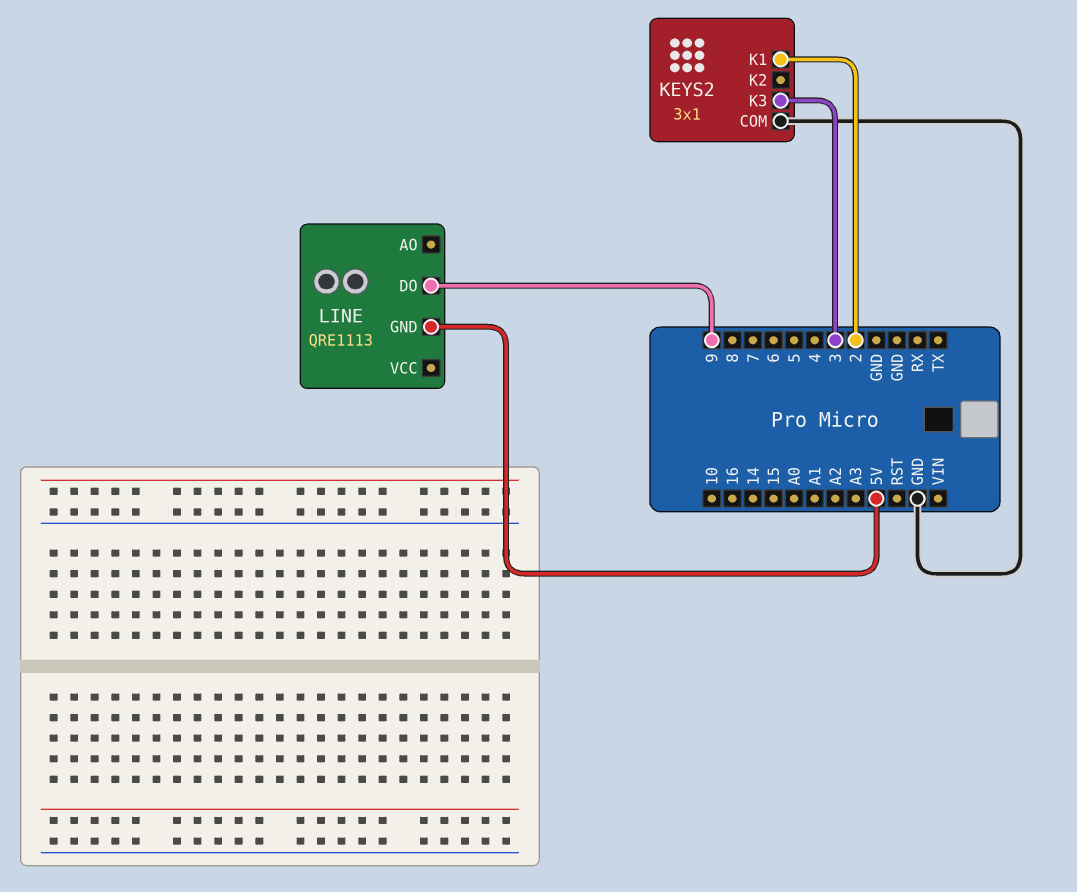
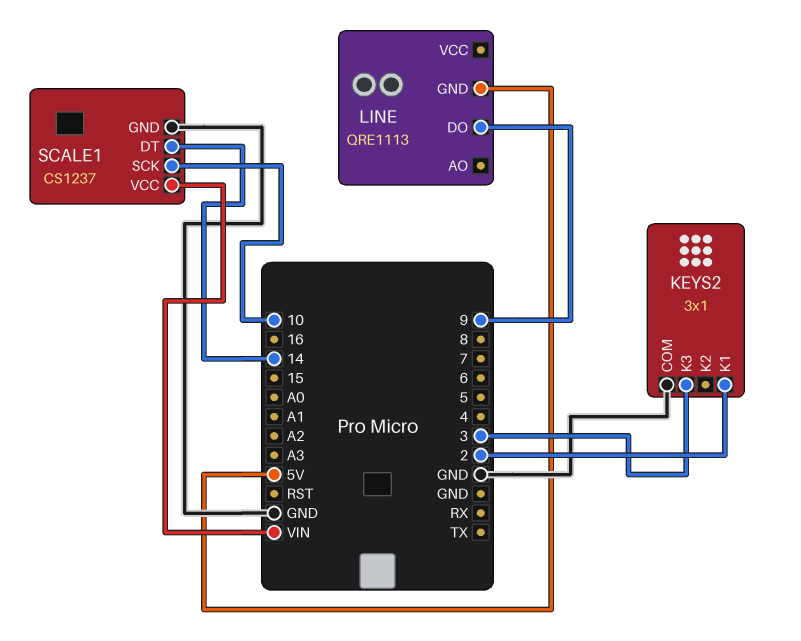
SCALE1: none -> CS1237
SCALE1 pin DT: none -> 14
SCALE1 pin GND: none -> GND
SCALE1 pin SCK: none -> 10
SCALE1 pin VCC: none -> VIN

